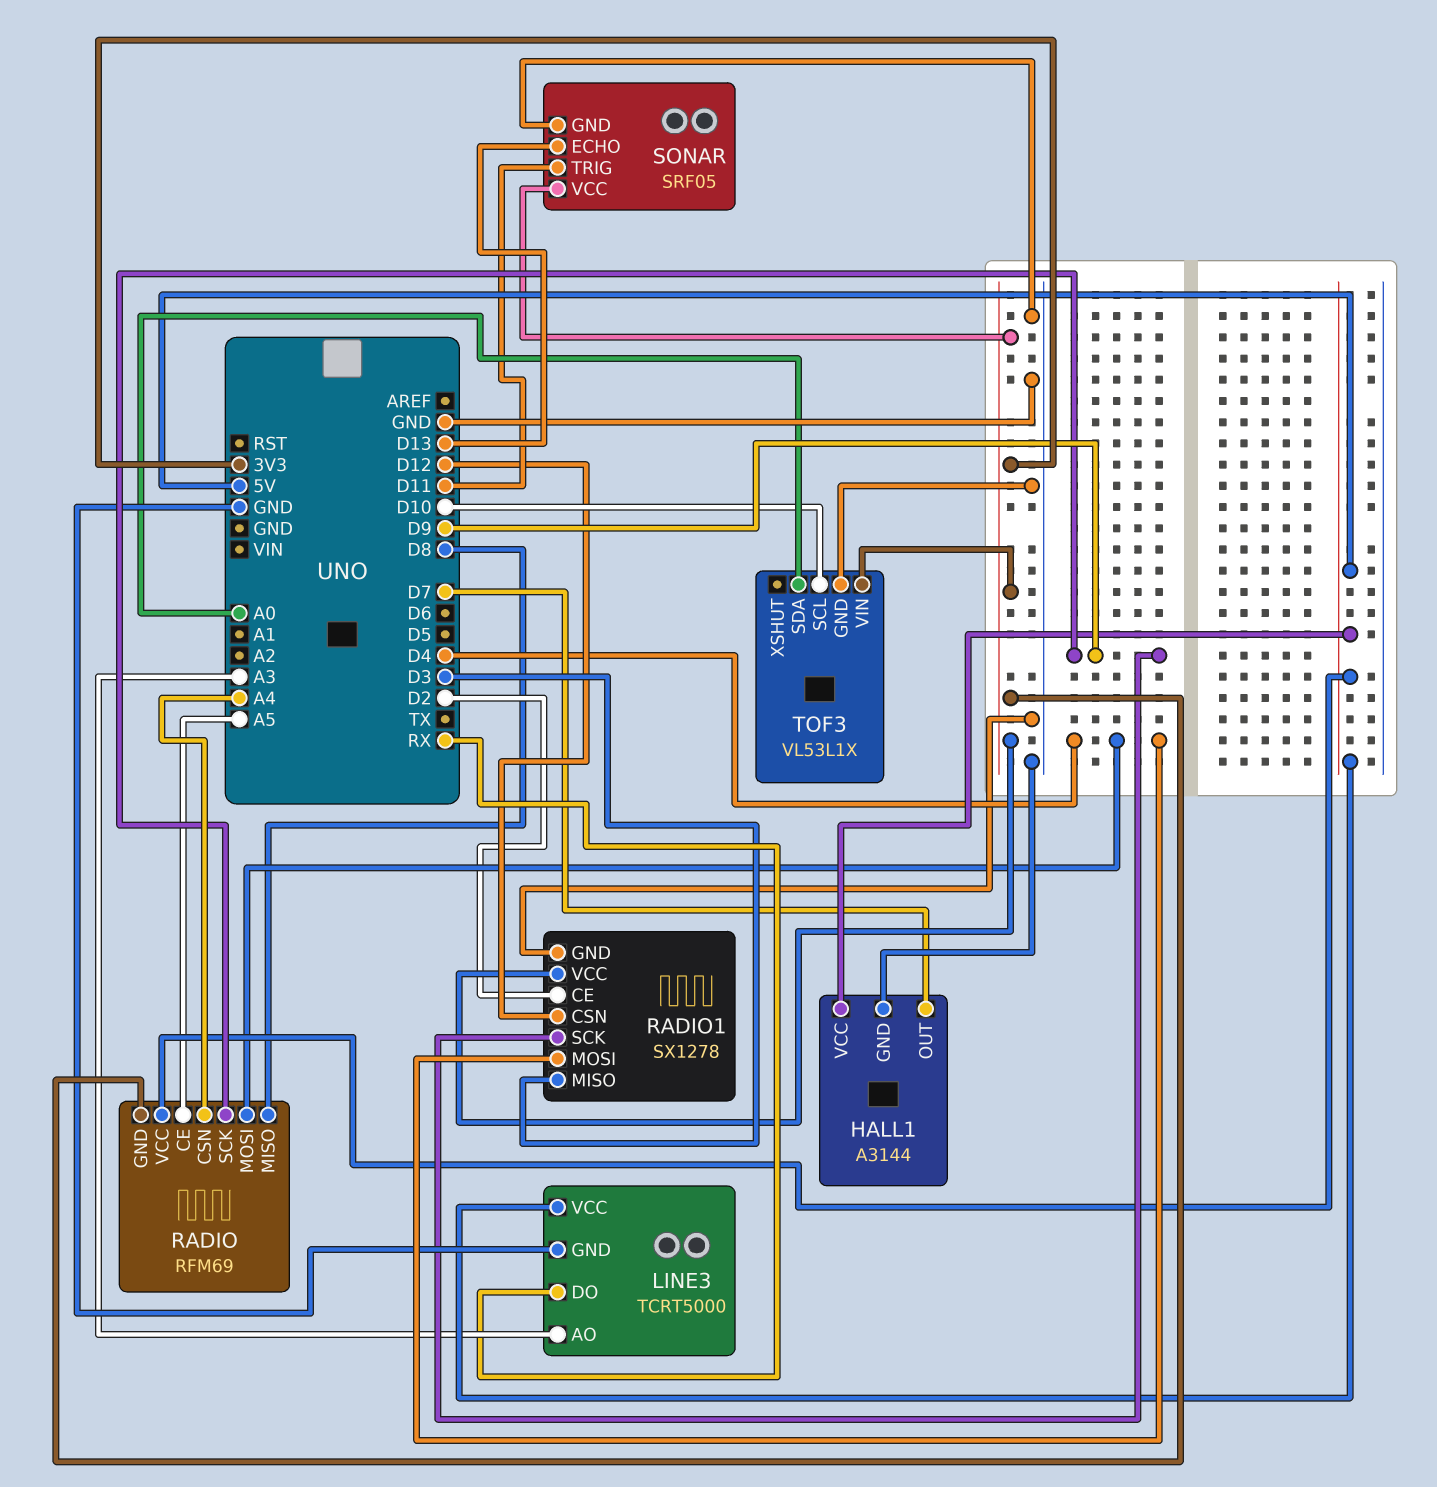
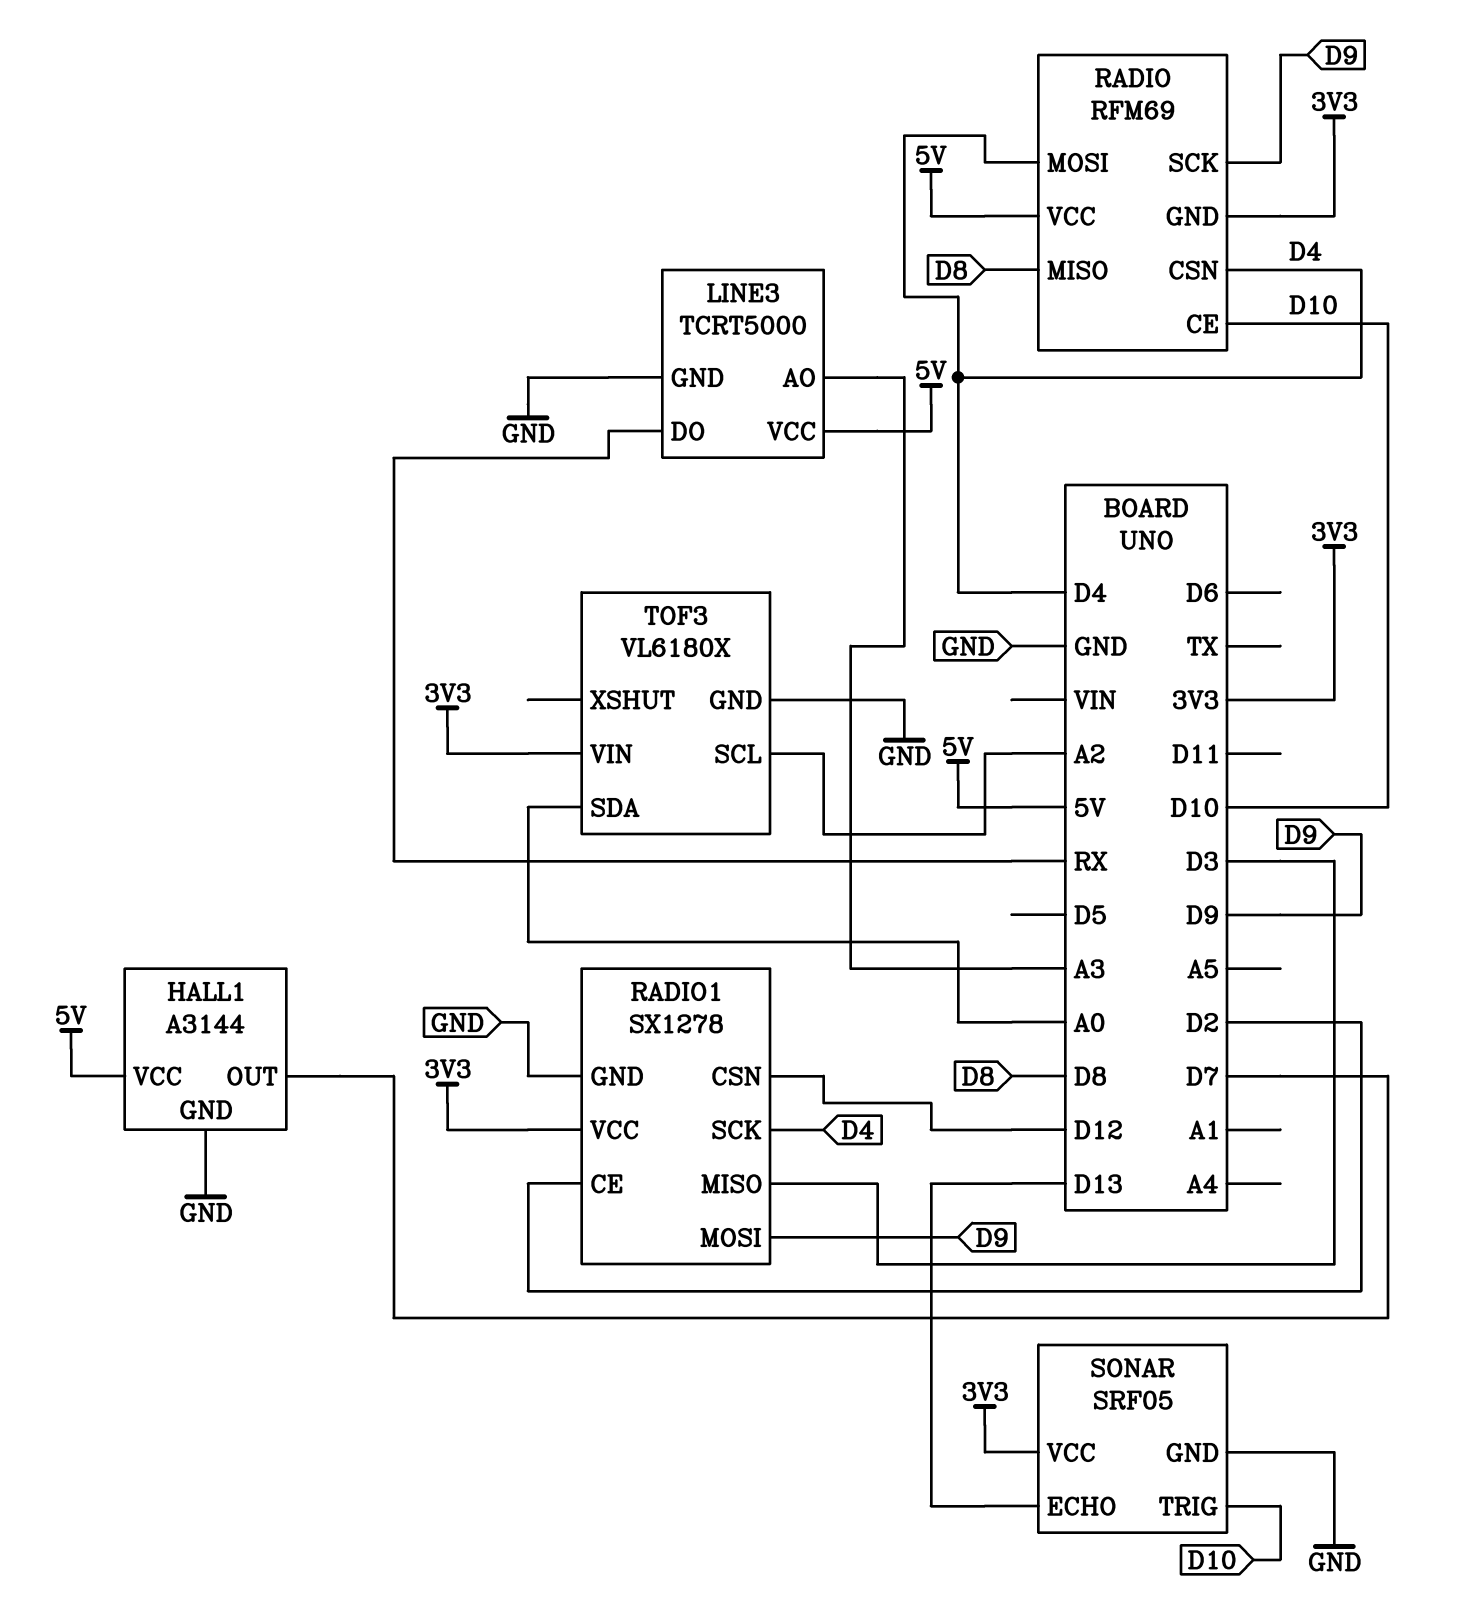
RADIO pin CE: A5 -> D10
RADIO pin CSN: A4 -> D4
RADIO1 pin MOSI: D4 -> D9
RADIO1 pin SCK: D9 -> D4
SONAR pin TRIG: D11 -> D10
TOF3: VL53L1X -> VL6180X
TOF3 pin SCL: D10 -> A2

